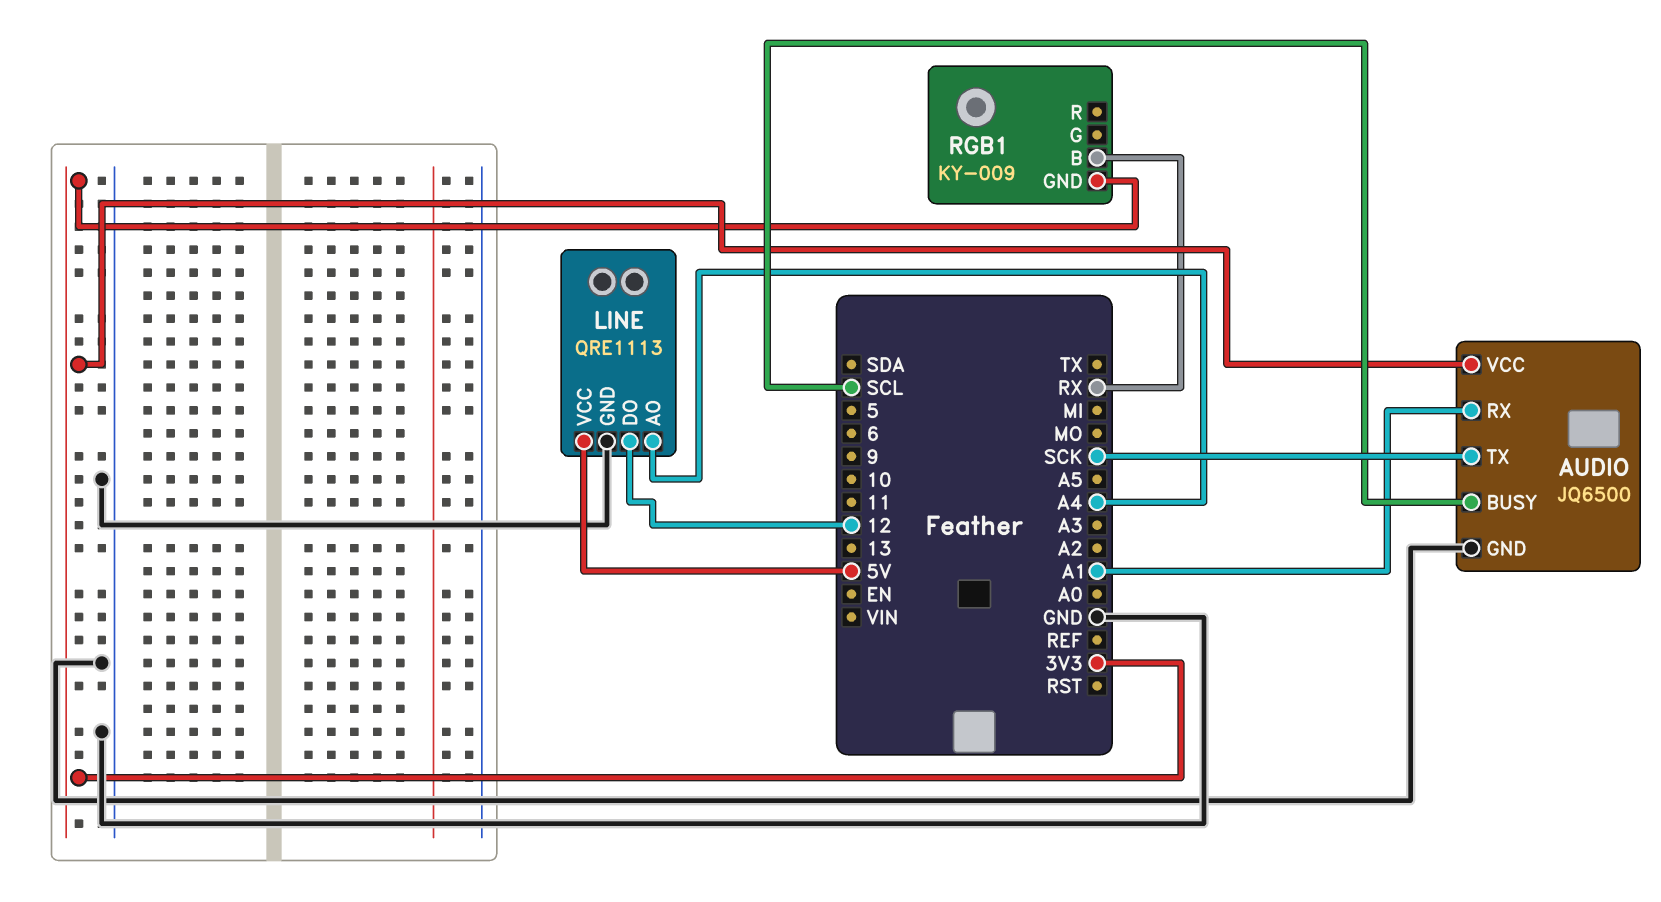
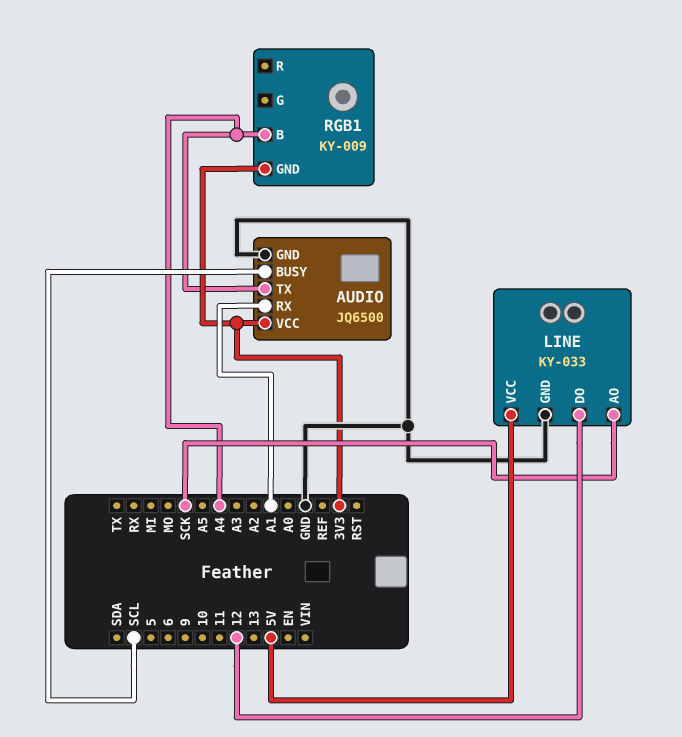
AUDIO pin TX: SCK -> A4
LINE: QRE1113 -> KY-033
LINE pin AO: A4 -> SCK
RGB1 pin B: RX -> A4

